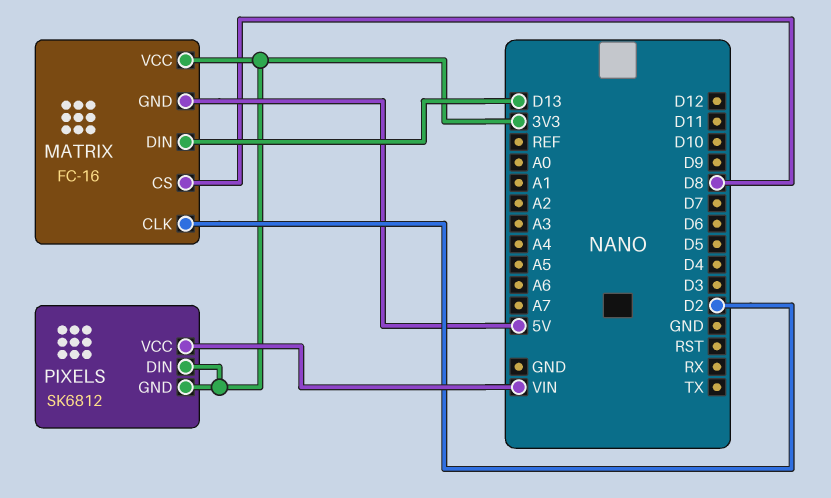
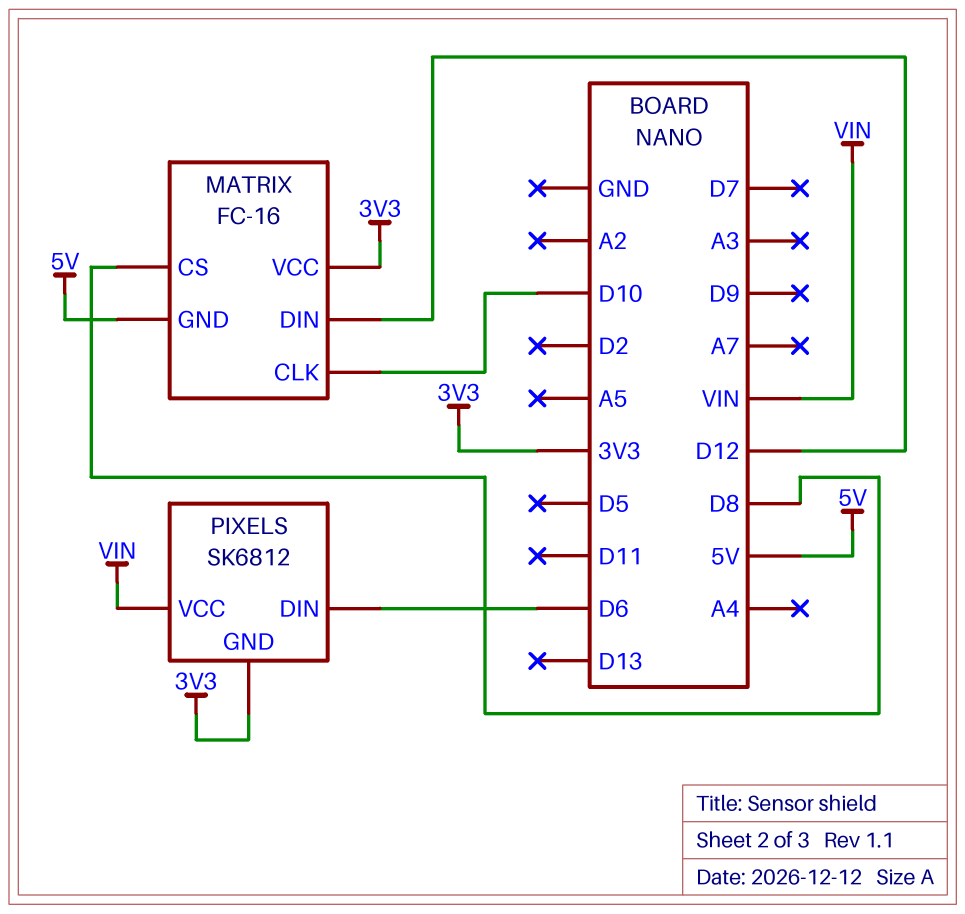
MATRIX pin CLK: D2 -> D10
MATRIX pin DIN: D13 -> D12
PIXELS pin DIN: 3V3 -> D6

